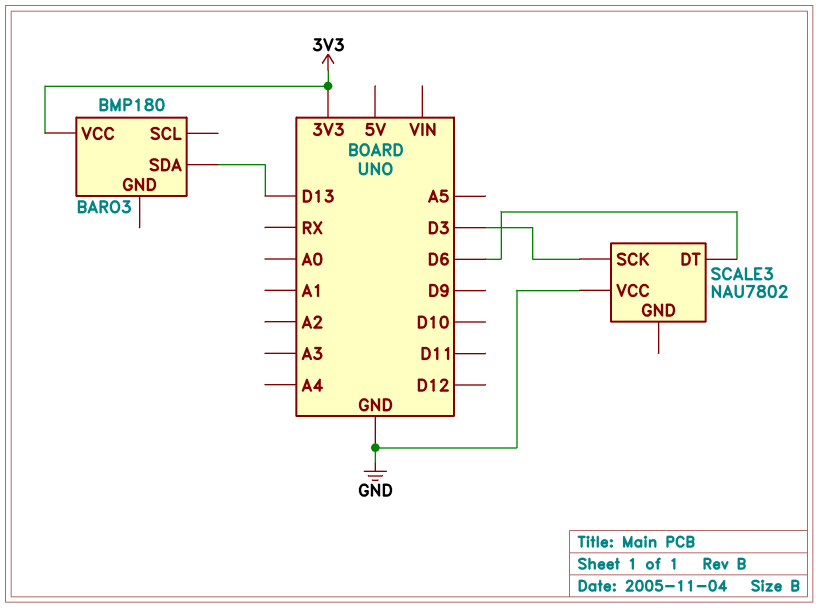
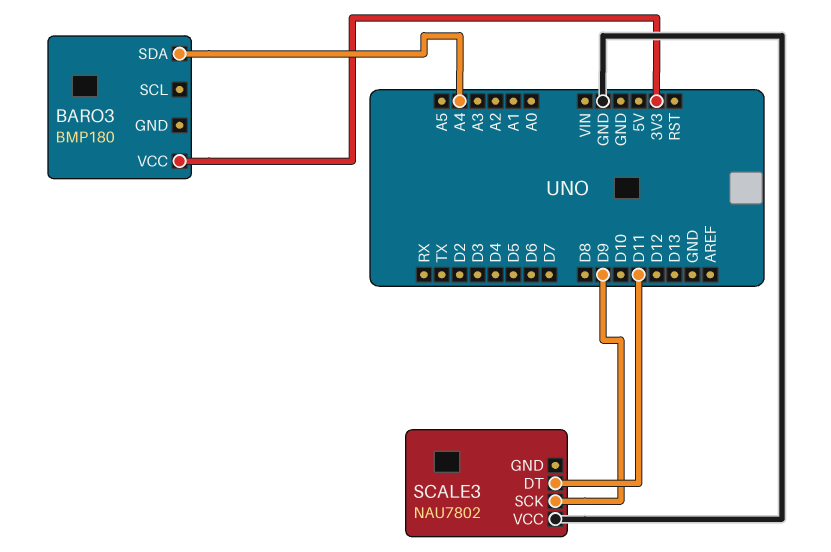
BARO3 pin SDA: D13 -> A4
SCALE3 pin DT: D6 -> D11
SCALE3 pin SCK: D3 -> D9

